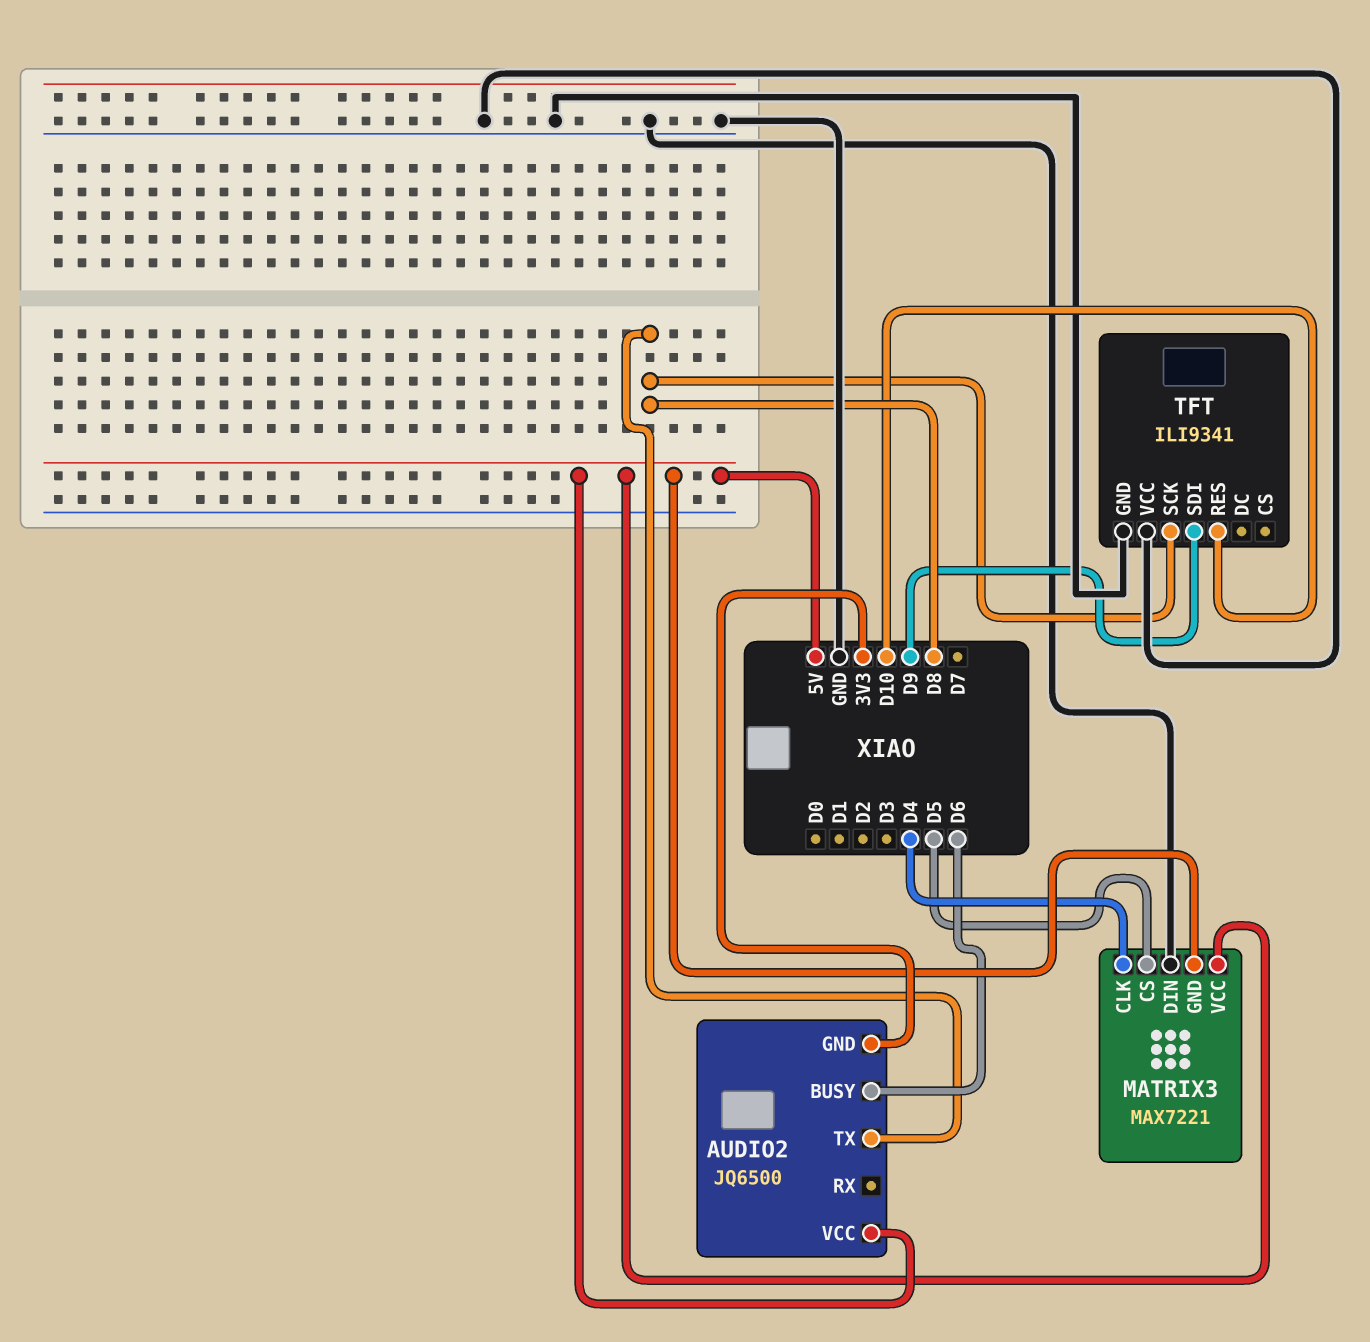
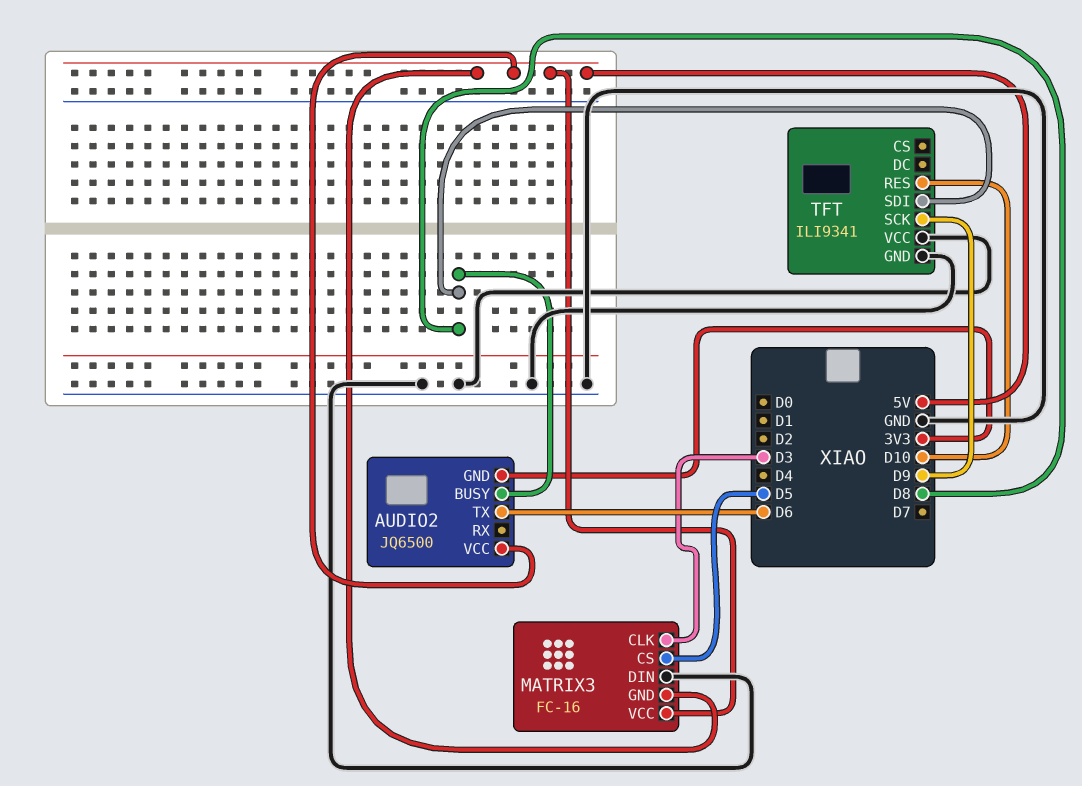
AUDIO2 pin BUSY: D6 -> D8
AUDIO2 pin TX: D8 -> D6
MATRIX3: MAX7221 -> FC-16
MATRIX3 pin CLK: D4 -> D3
TFT pin SCK: D8 -> D9
TFT pin SDI: D9 -> D8

